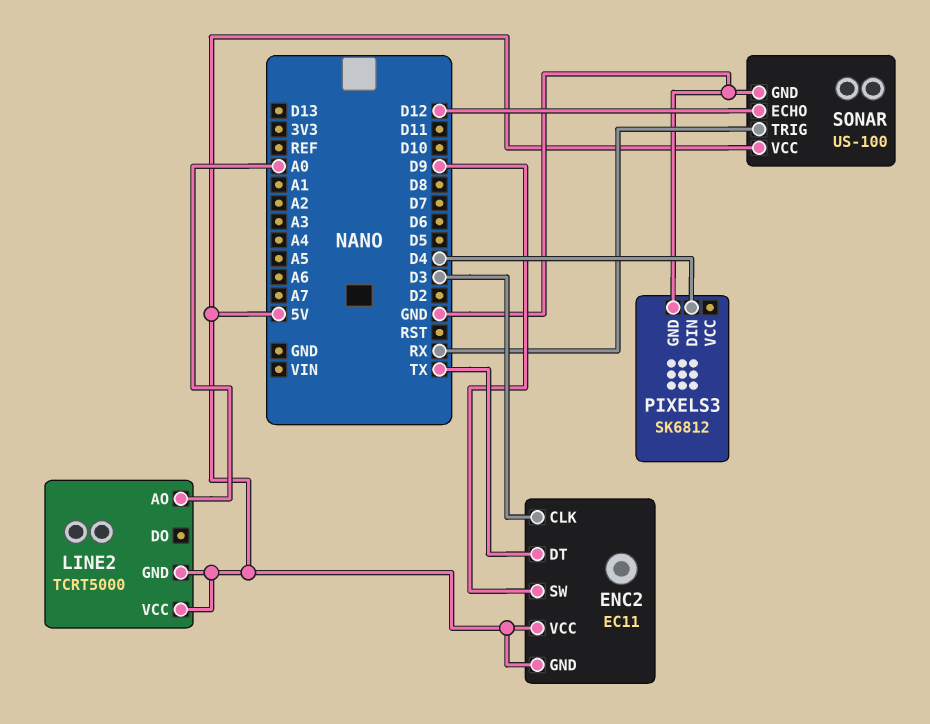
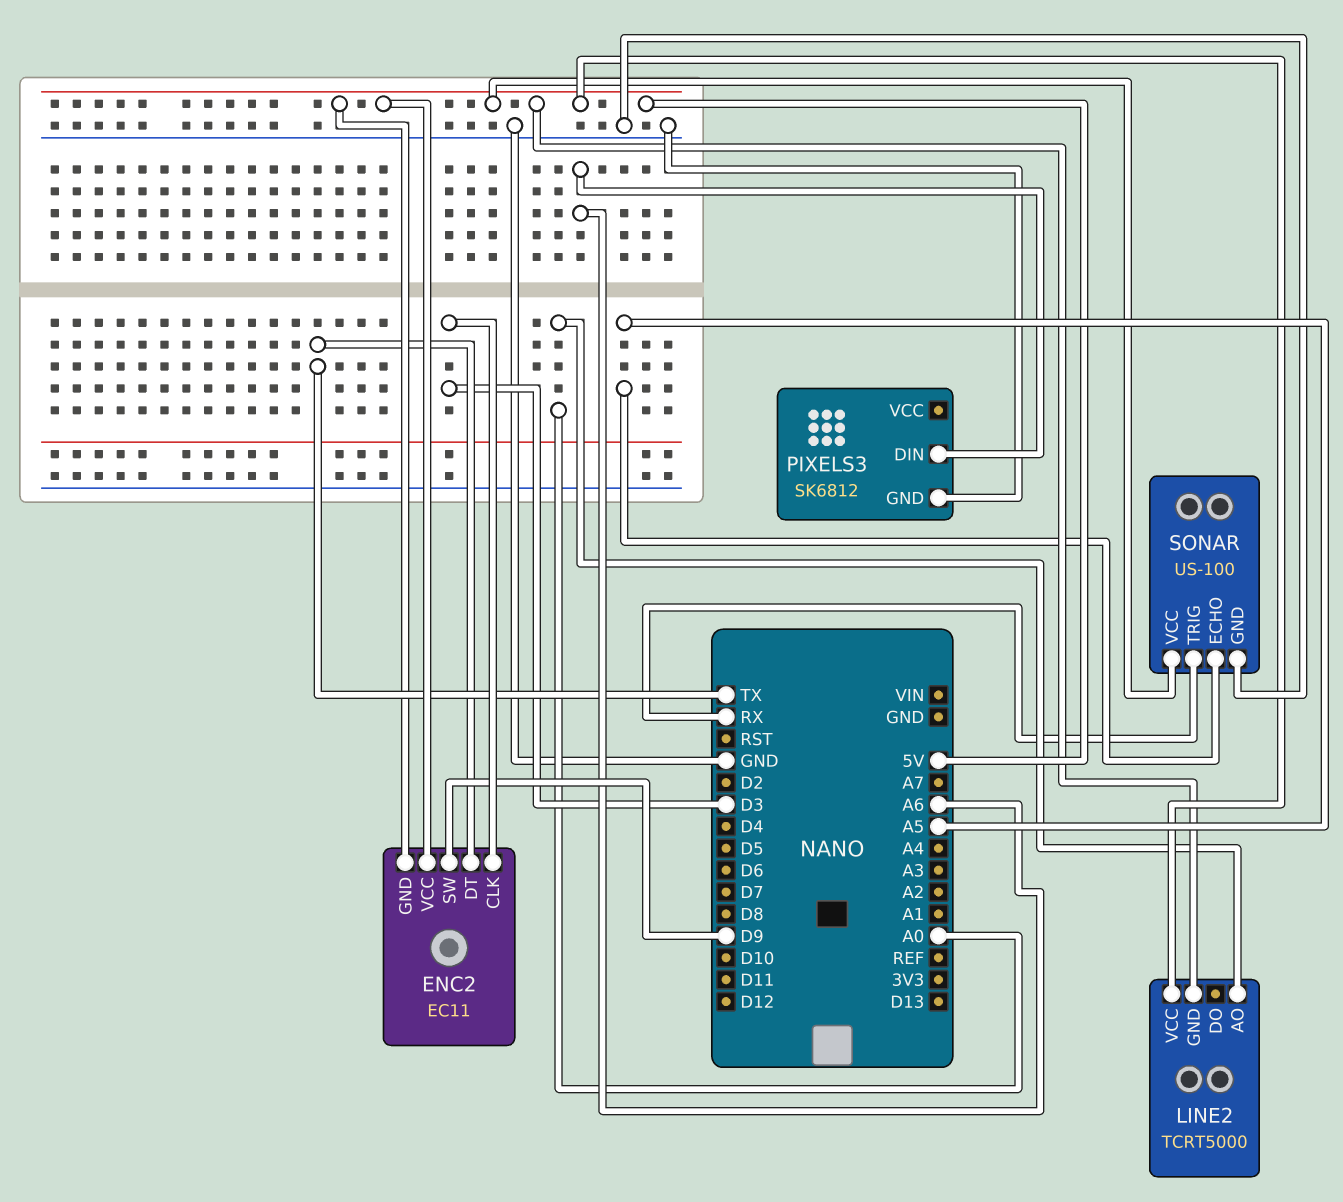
PIXELS3 pin DIN: D4 -> A6
SONAR pin ECHO: D12 -> A5

